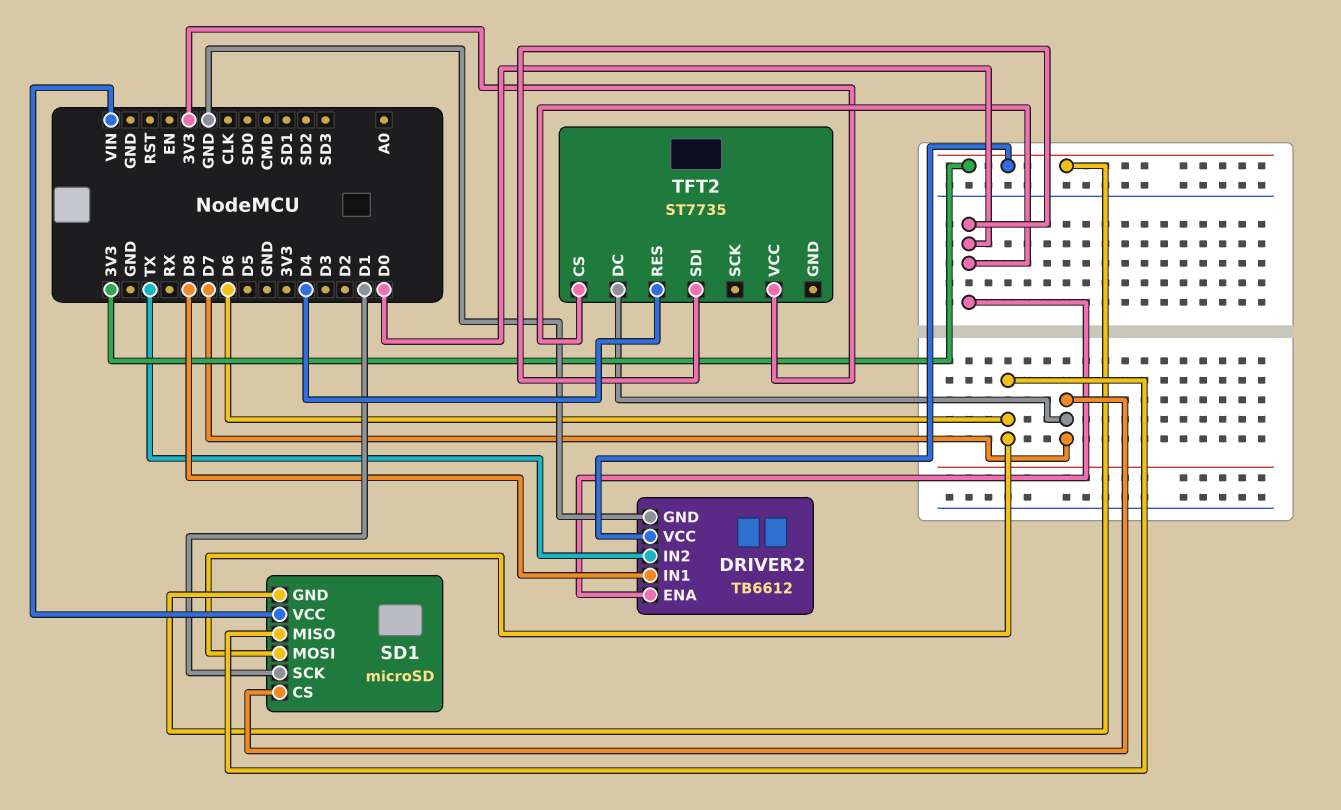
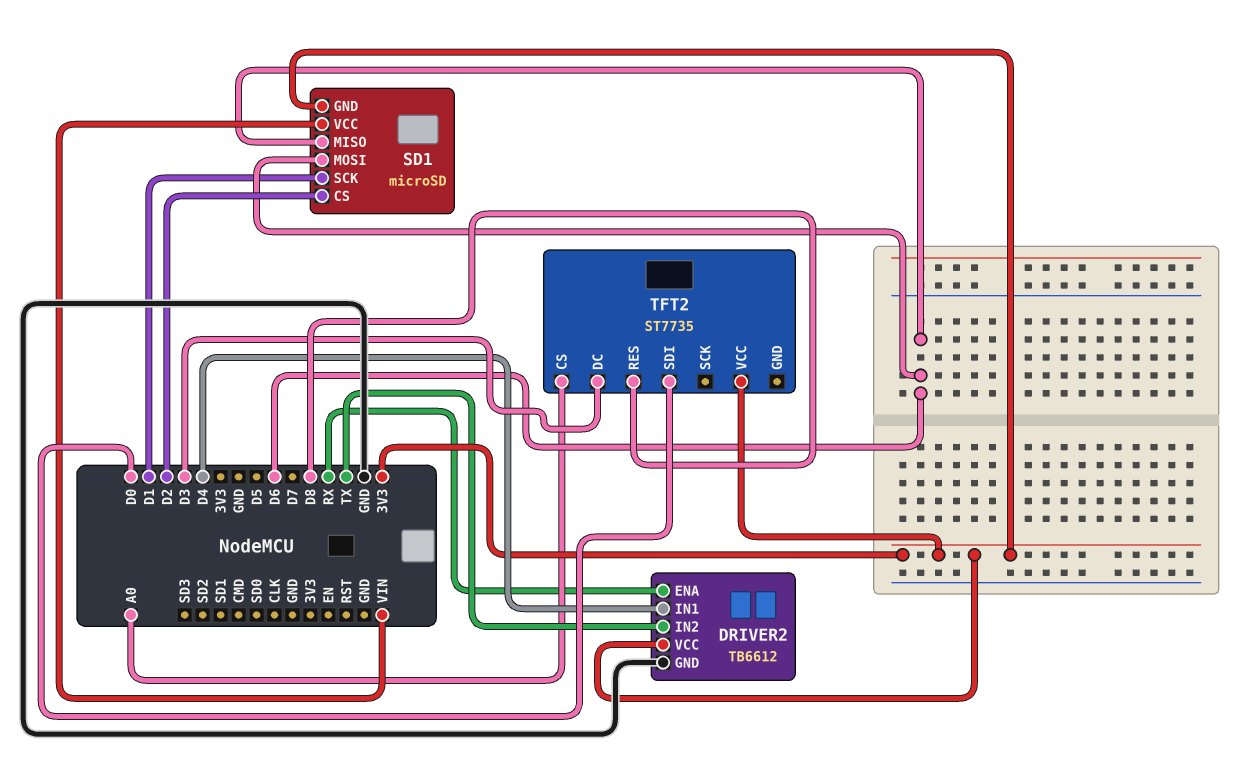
DRIVER2 pin ENA: D0 -> RX
DRIVER2 pin IN1: D8 -> D4
SD1 pin CS: D7 -> D2
TFT2 pin CS: D0 -> A0
TFT2 pin DC: D7 -> D3
TFT2 pin RES: D4 -> D8

